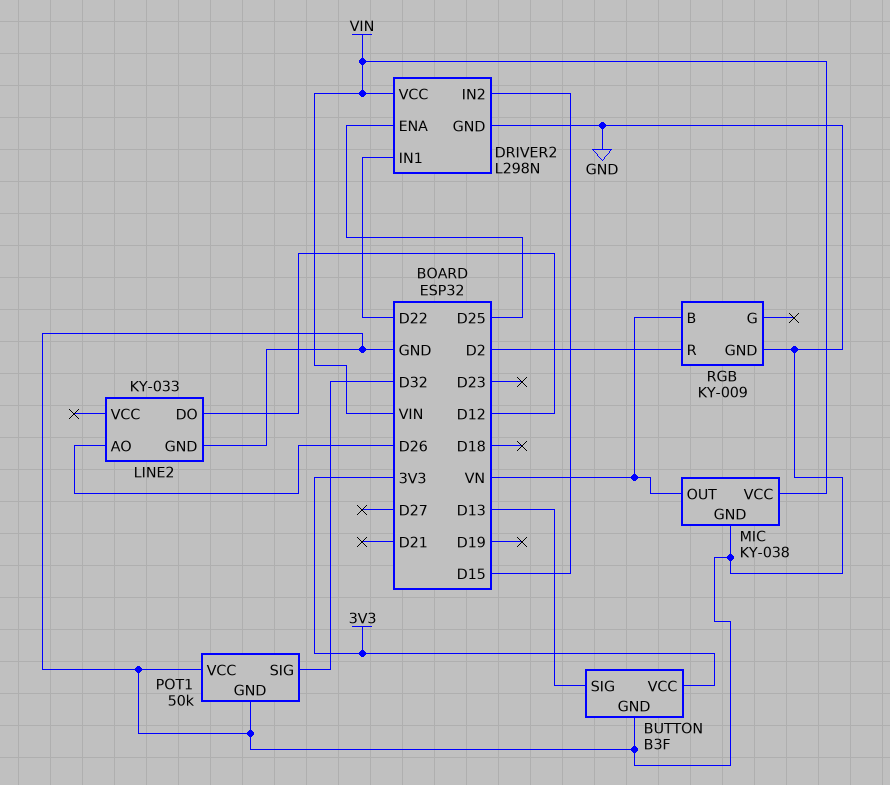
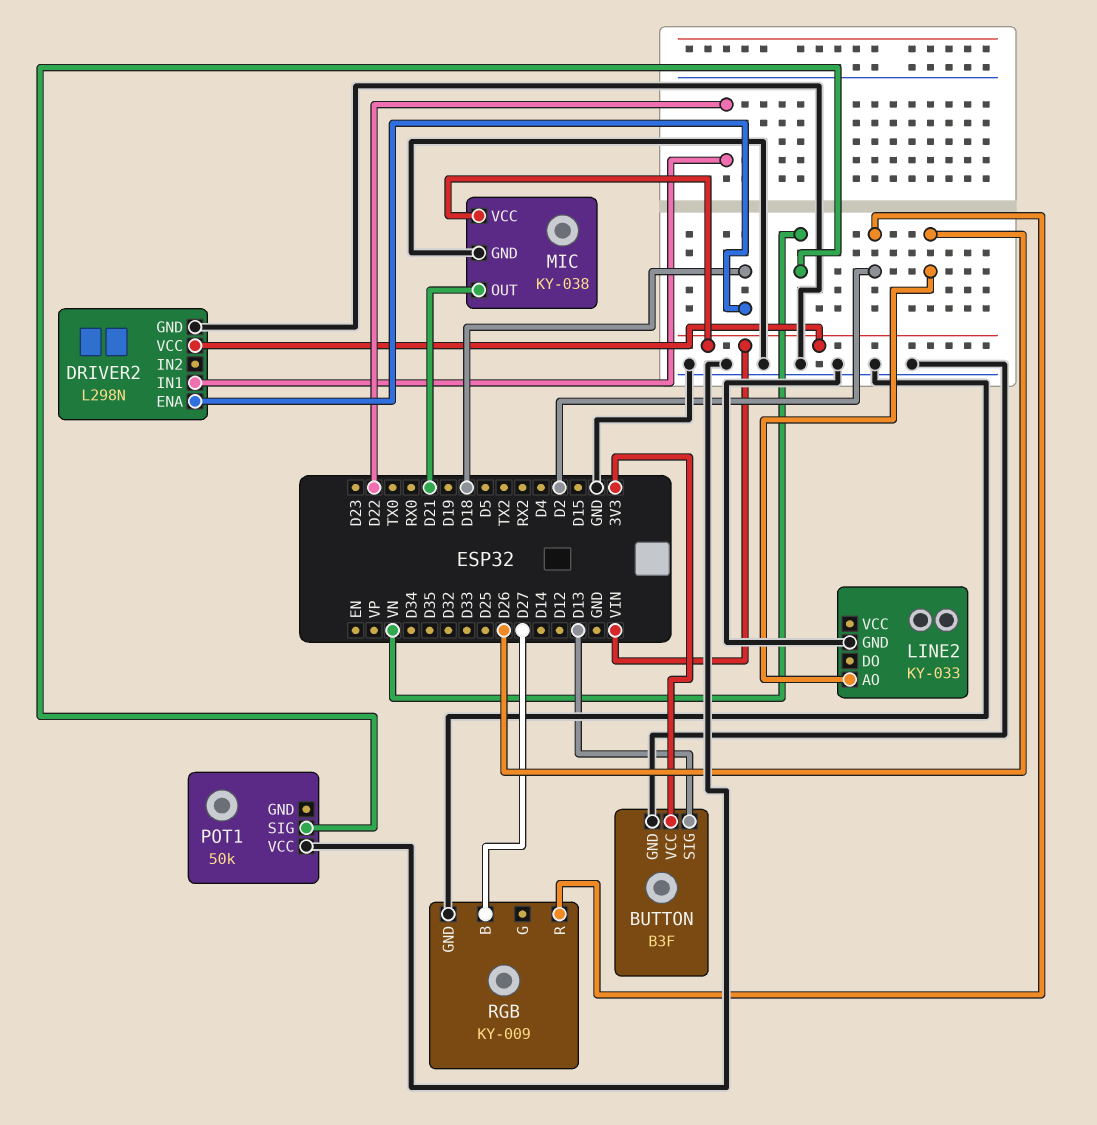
DRIVER2 pin ENA: D25 -> D18
DRIVER2 pin IN2: D15 -> none
LINE2 pin DO: D12 -> none
MIC pin OUT: VN -> D21
POT1 pin GND: GND -> none
POT1 pin SIG: D32 -> VN
RGB pin B: VN -> D27

